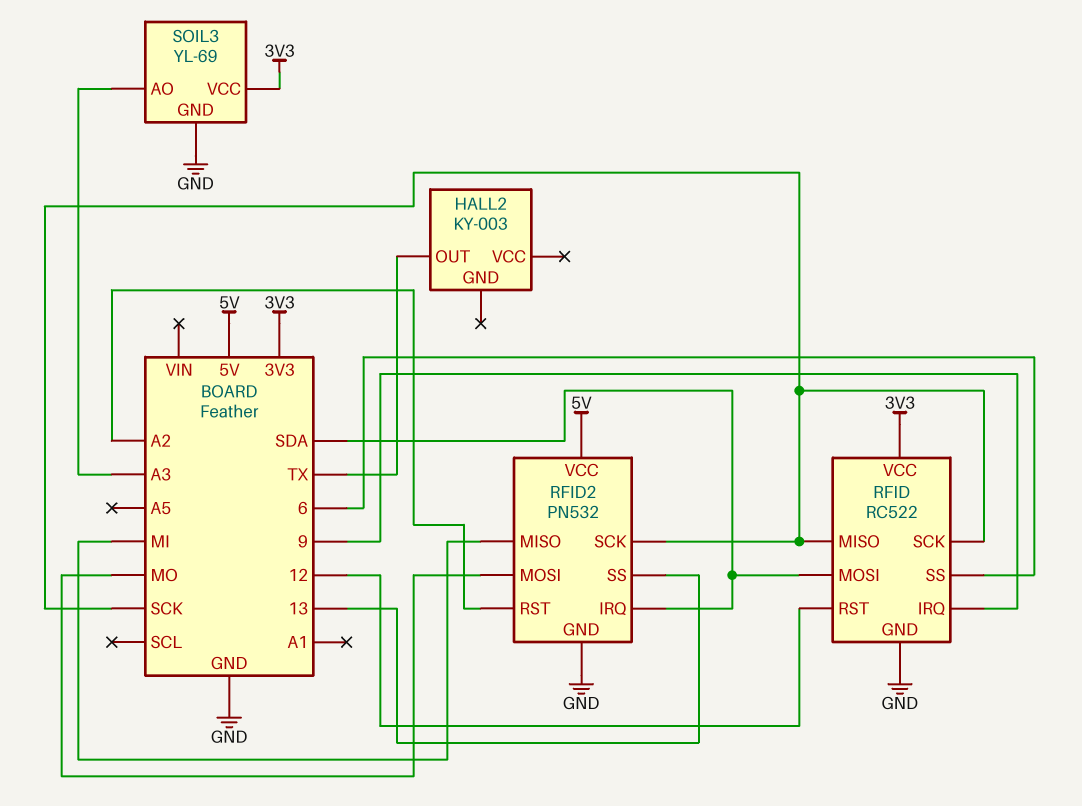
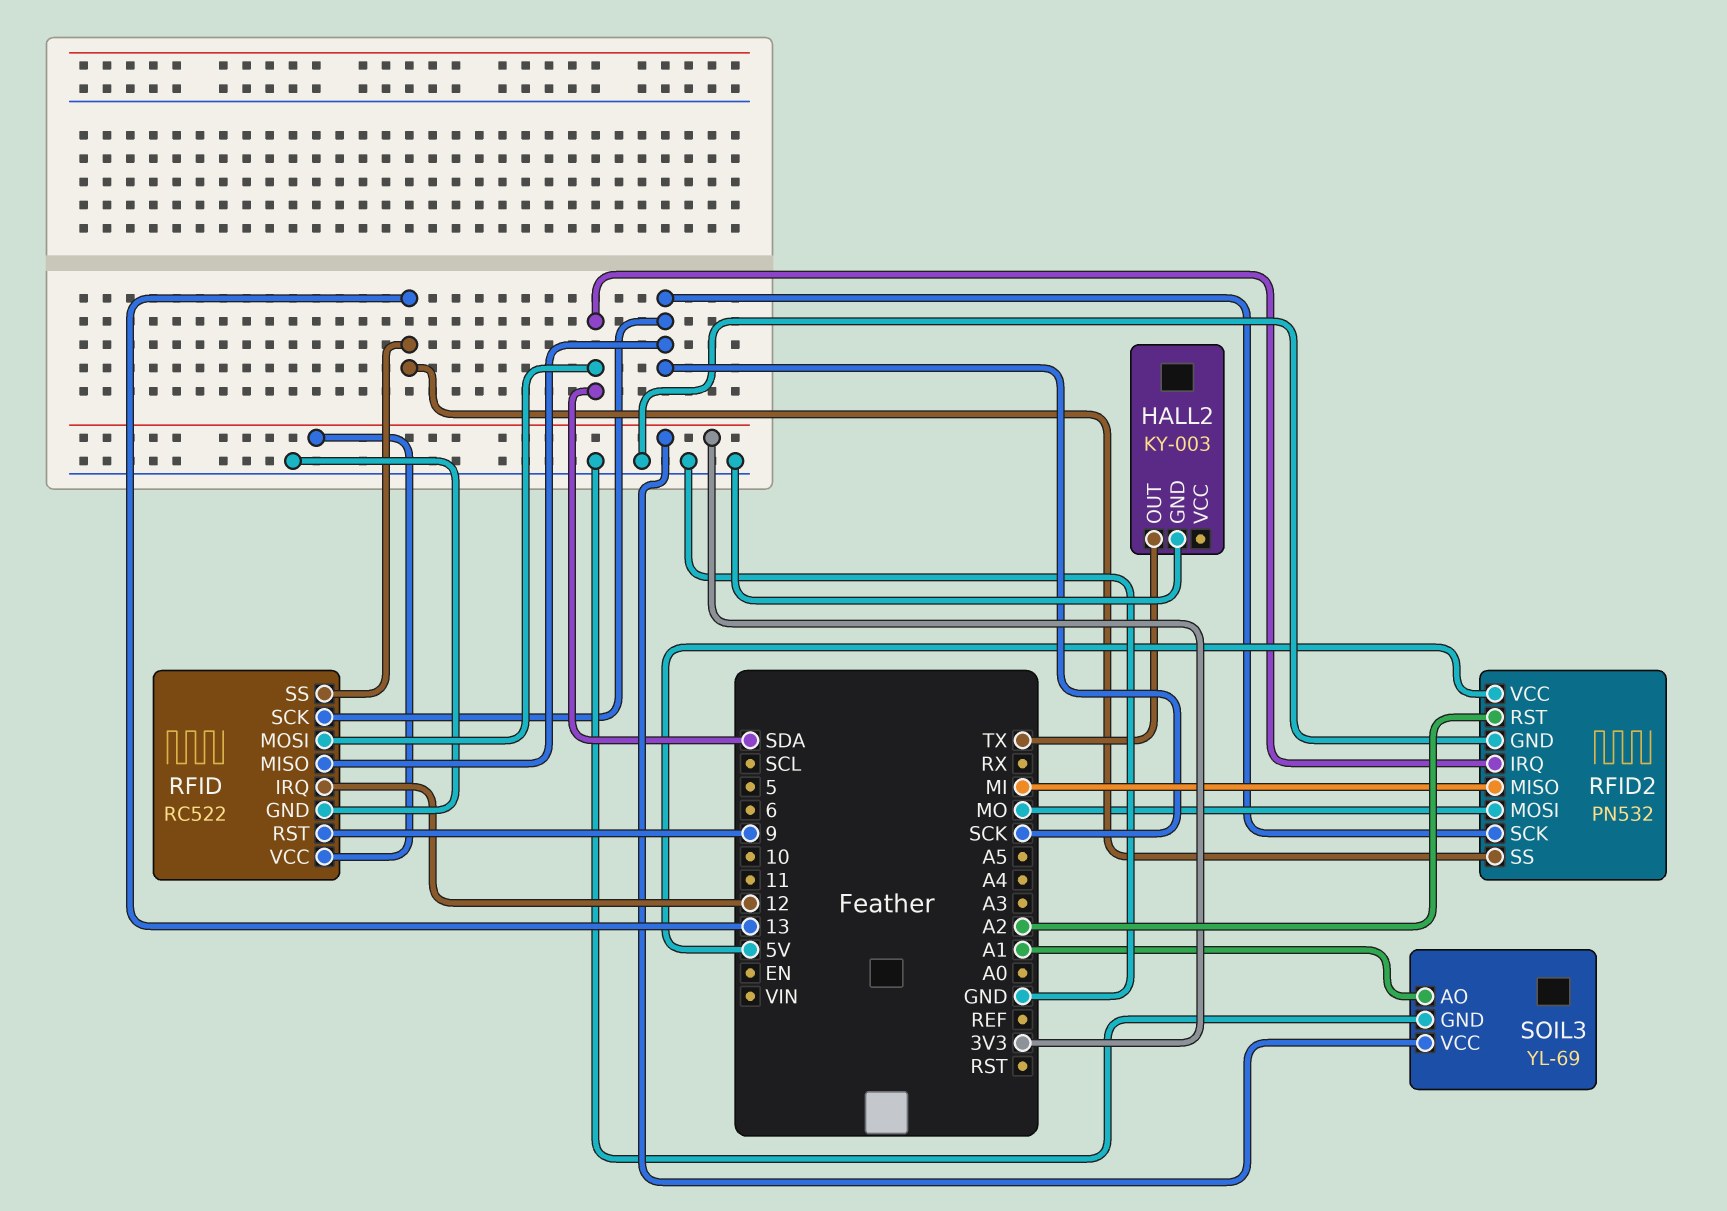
HALL2 pin GND: none -> GND
RFID pin IRQ: 9 -> 12
RFID pin RST: 12 -> 9
RFID pin SS: 6 -> 13
SOIL3 pin AO: A3 -> A1

